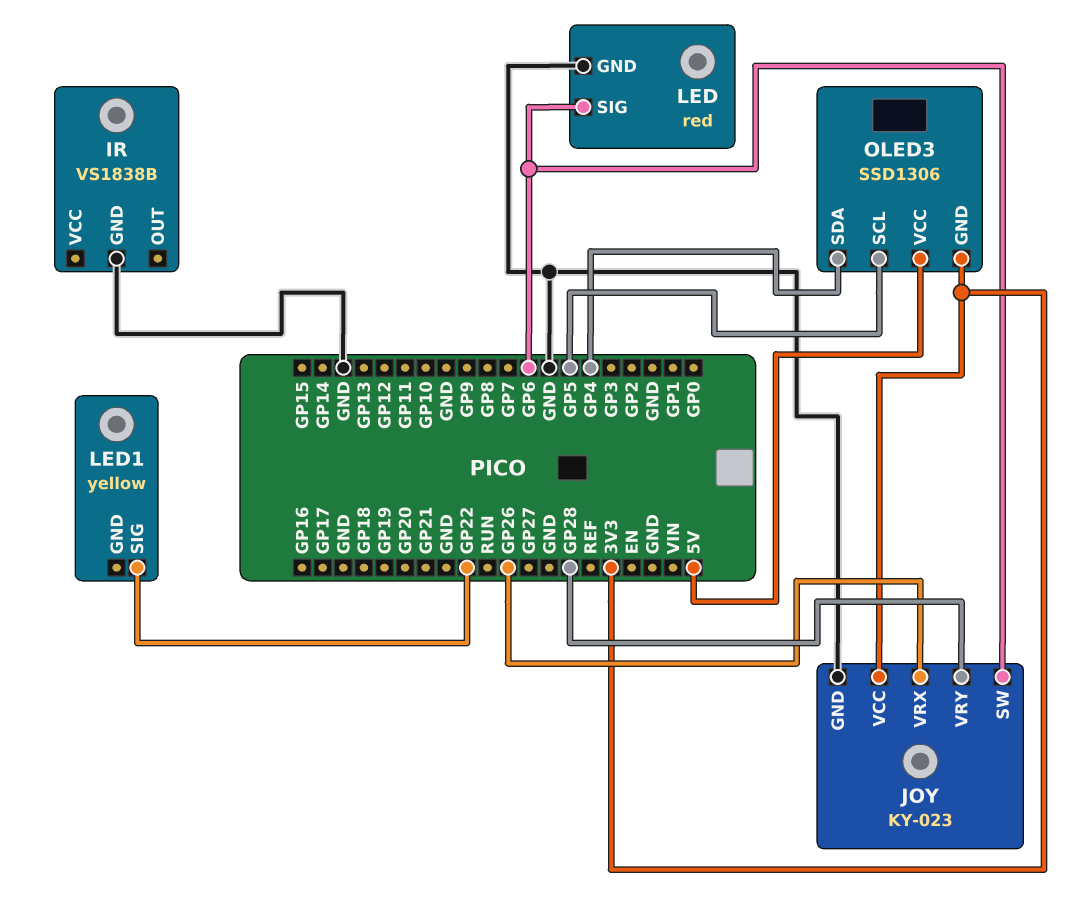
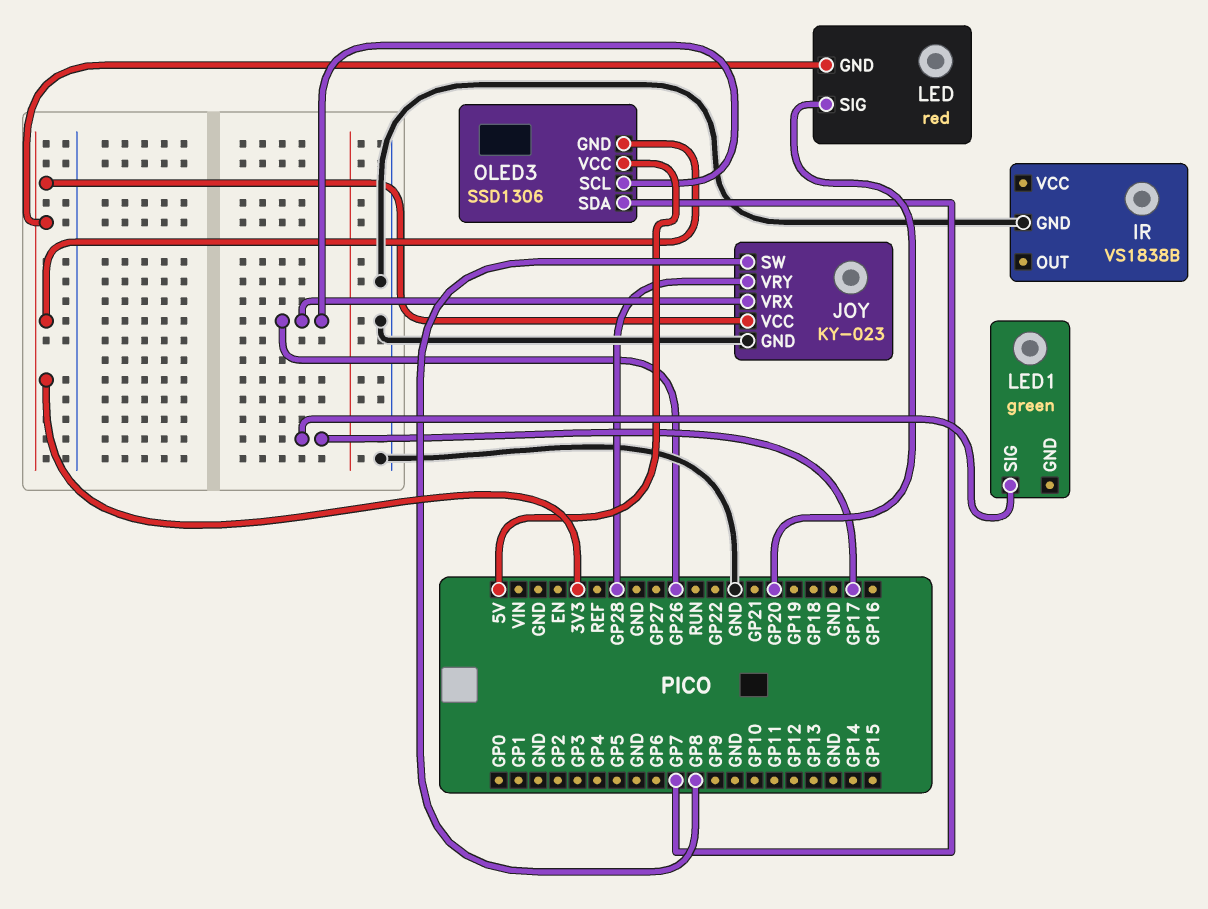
JOY pin SW: GP6 -> GP8
LED pin GND: GND -> 3V3
LED pin SIG: GP6 -> GP20
LED1: yellow -> green
LED1 pin SIG: GP22 -> GP17
OLED3 pin SCL: GP5 -> GP26
OLED3 pin SDA: GP4 -> GP7

